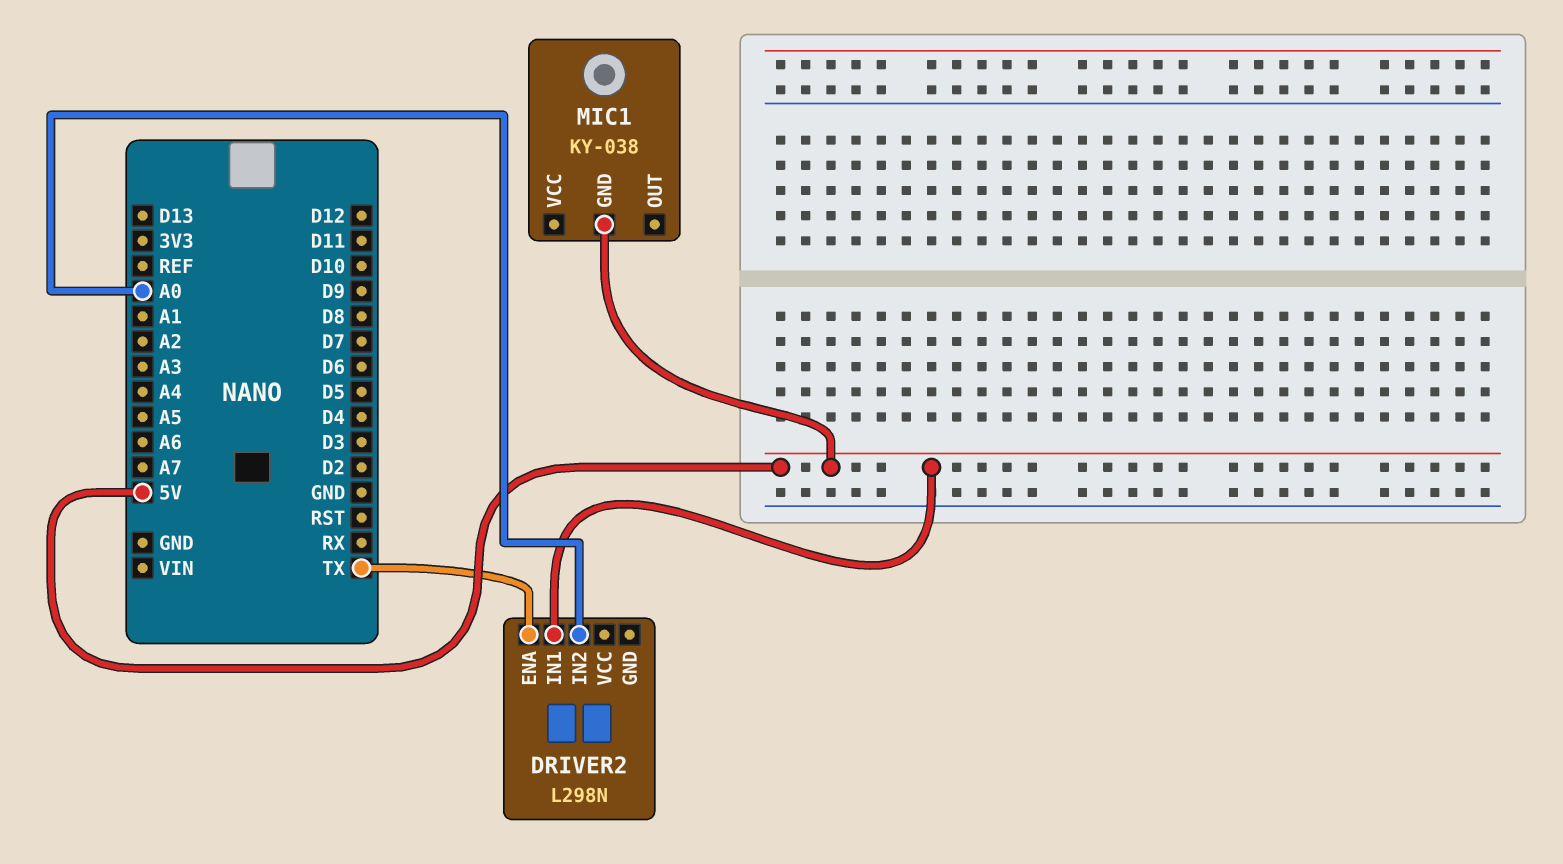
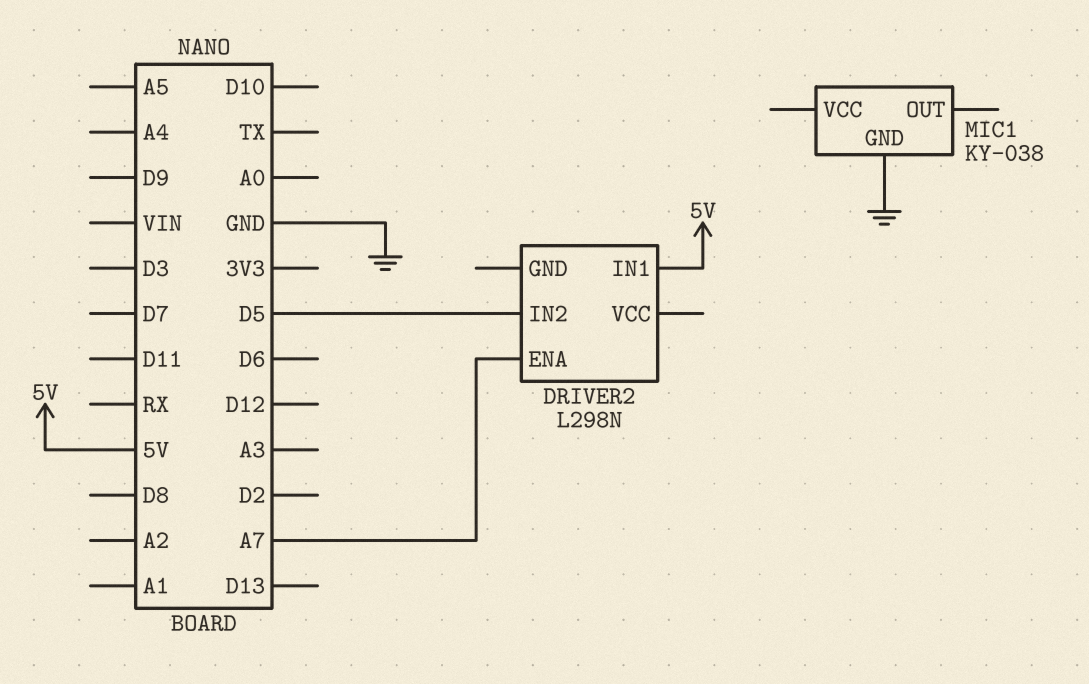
DRIVER2 pin ENA: TX -> A7
DRIVER2 pin IN2: A0 -> D5
MIC1 pin GND: 5V -> GND

